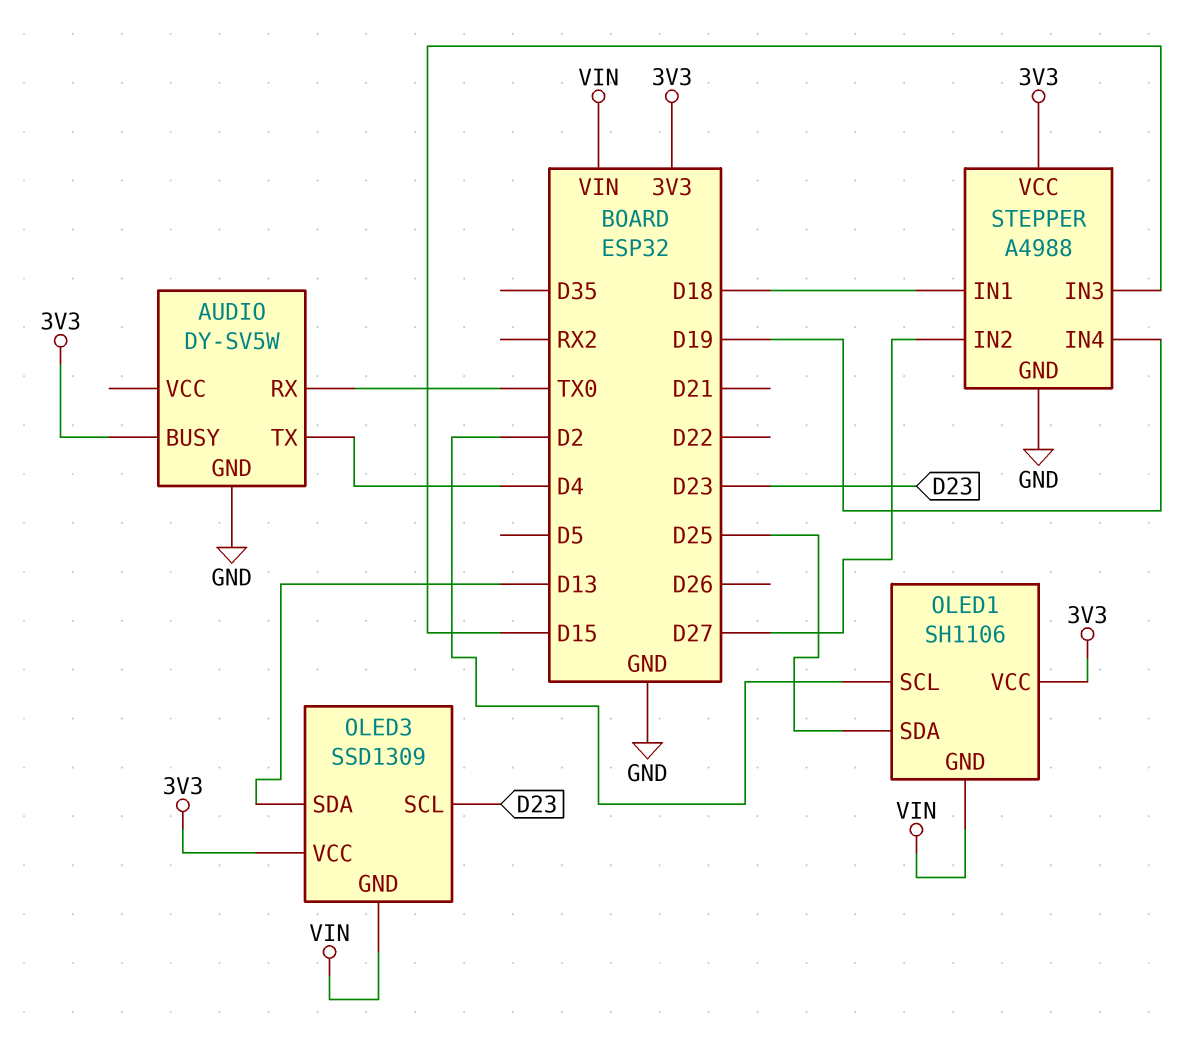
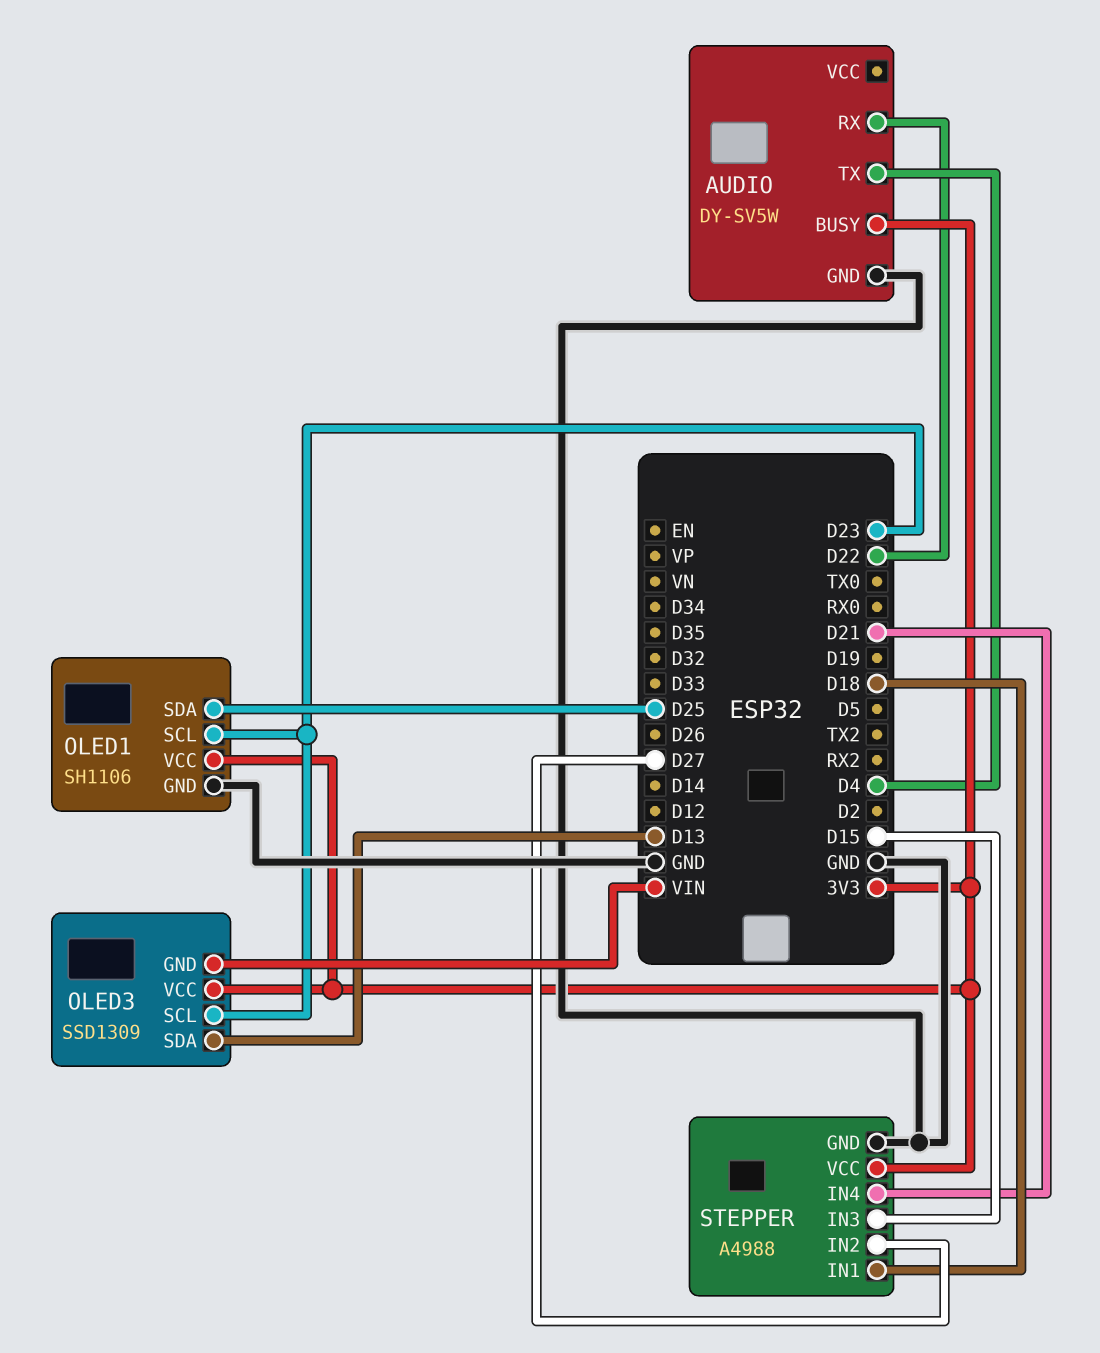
AUDIO pin RX: TX0 -> D22
OLED1 pin GND: VIN -> GND
OLED1 pin SCL: D2 -> D23
STEPPER pin IN4: D19 -> D21

